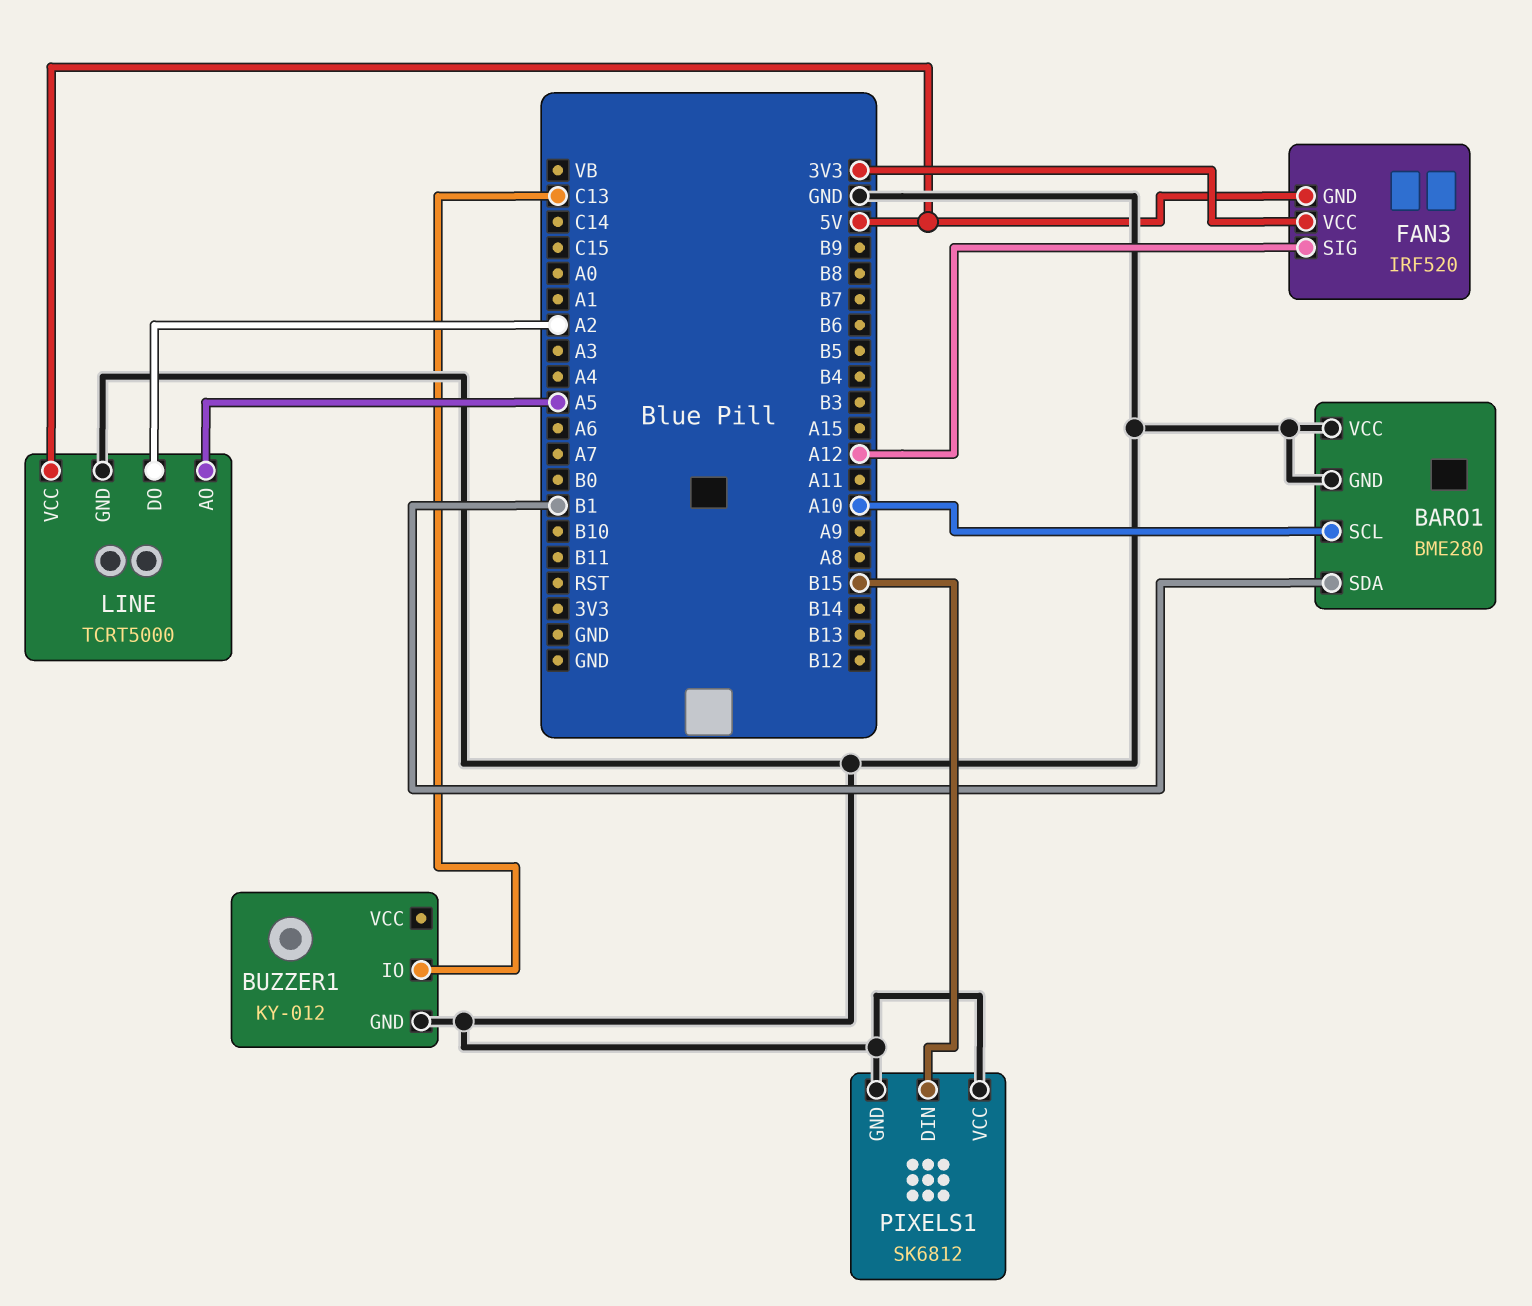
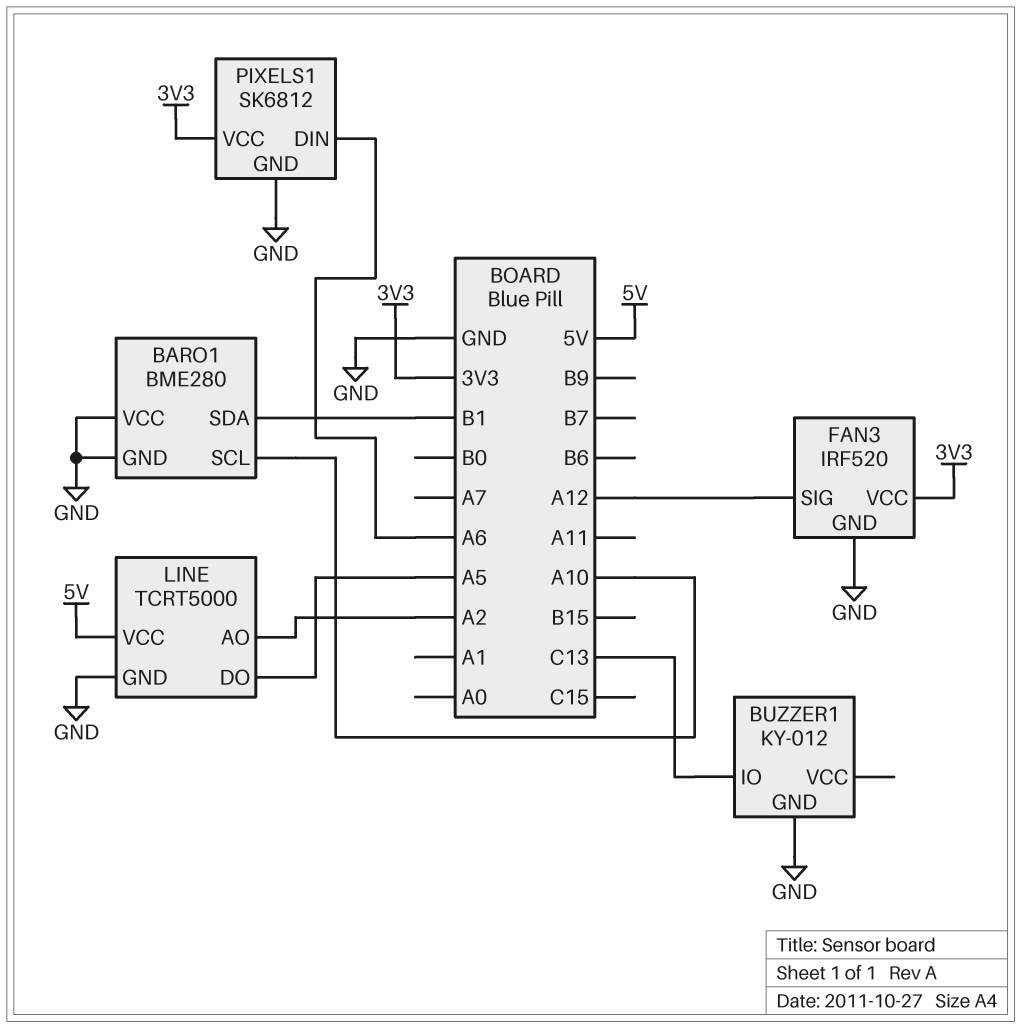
FAN3 pin GND: 5V -> GND
LINE pin AO: A5 -> A2
LINE pin DO: A2 -> A5
PIXELS1 pin DIN: B15 -> A6
PIXELS1 pin VCC: GND -> 3V3

